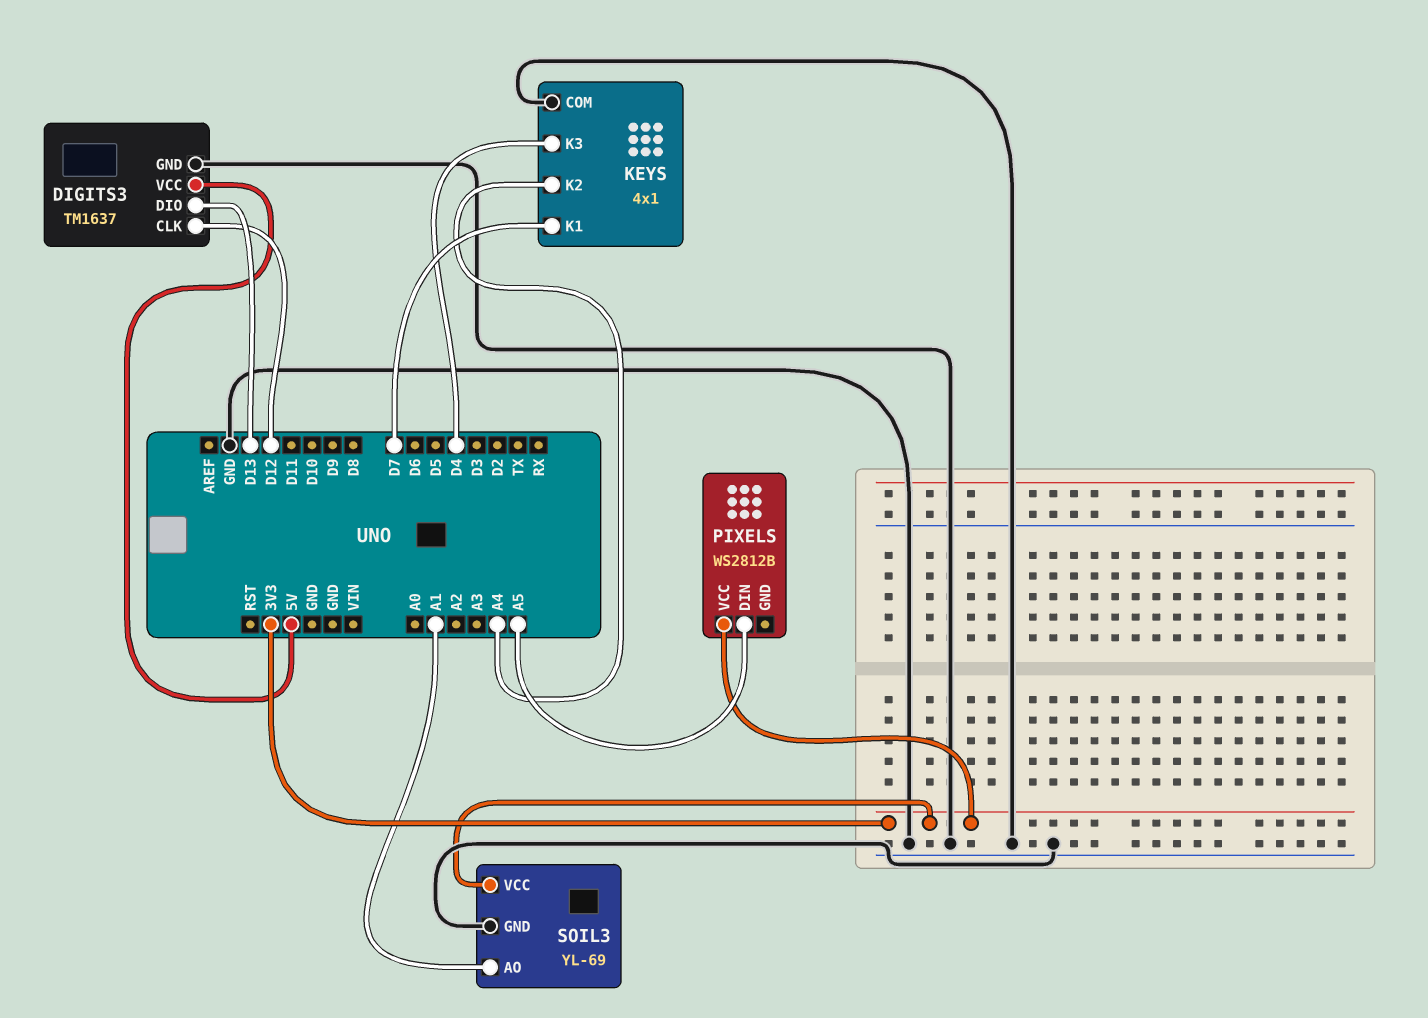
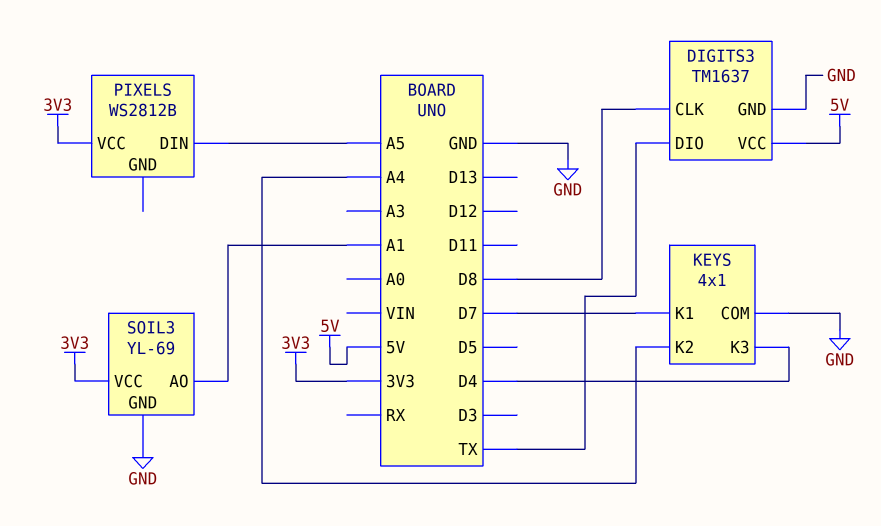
DIGITS3 pin CLK: D12 -> D8
DIGITS3 pin DIO: D13 -> TX

